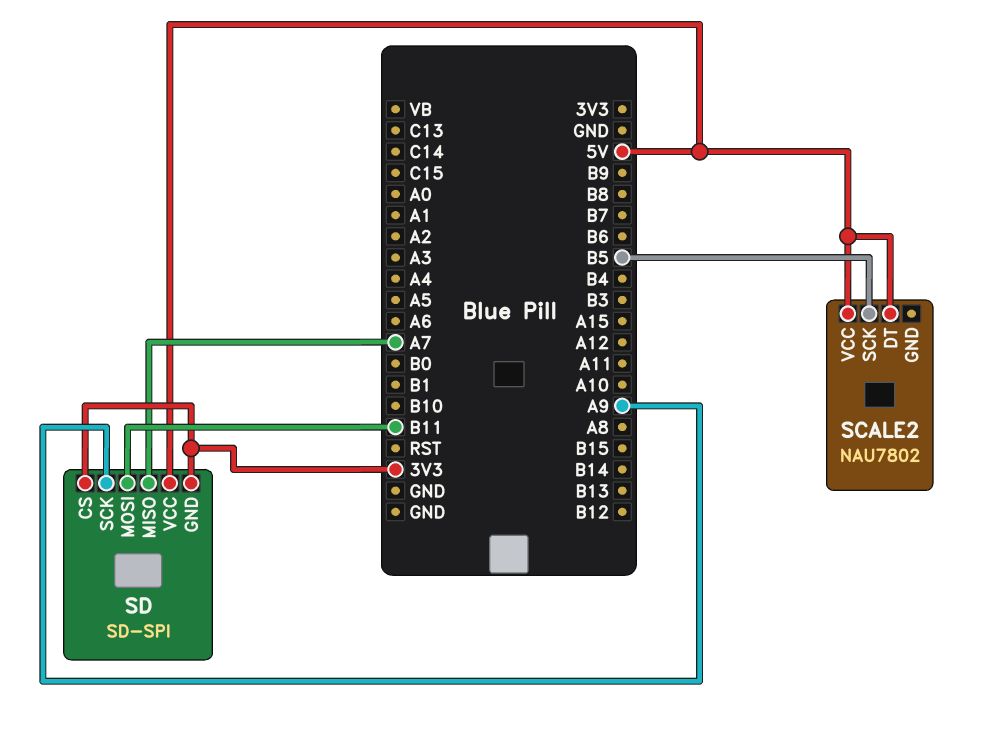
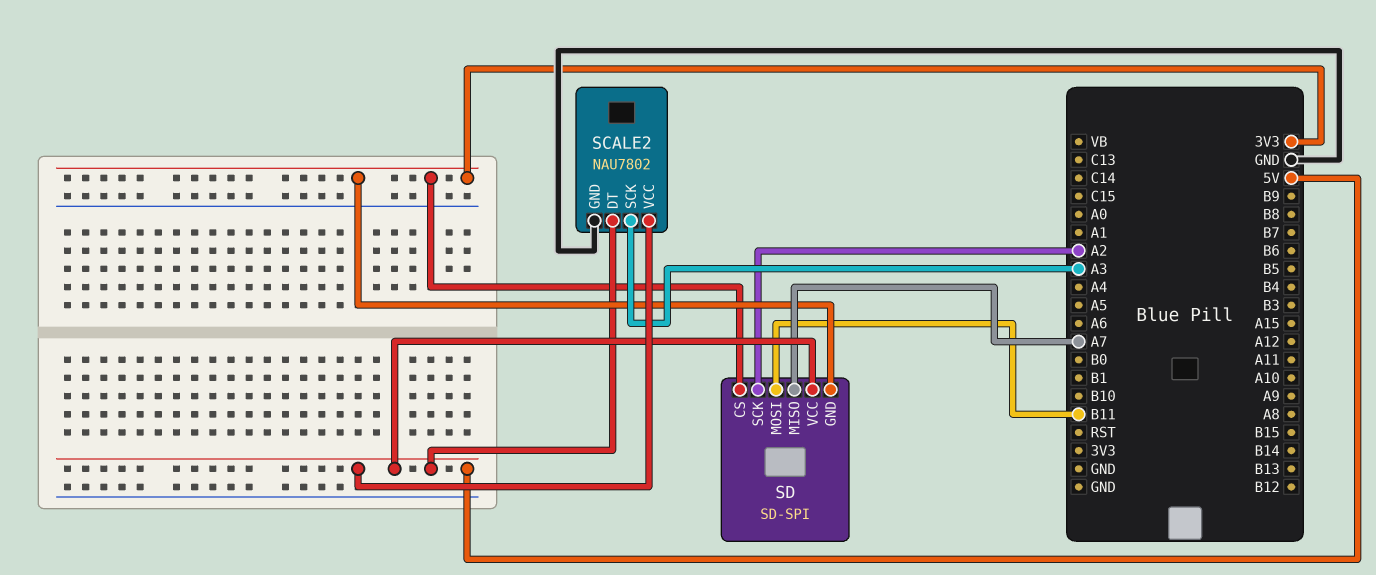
SCALE2 pin GND: none -> GND
SCALE2 pin SCK: B5 -> A3
SD pin SCK: A9 -> A2

